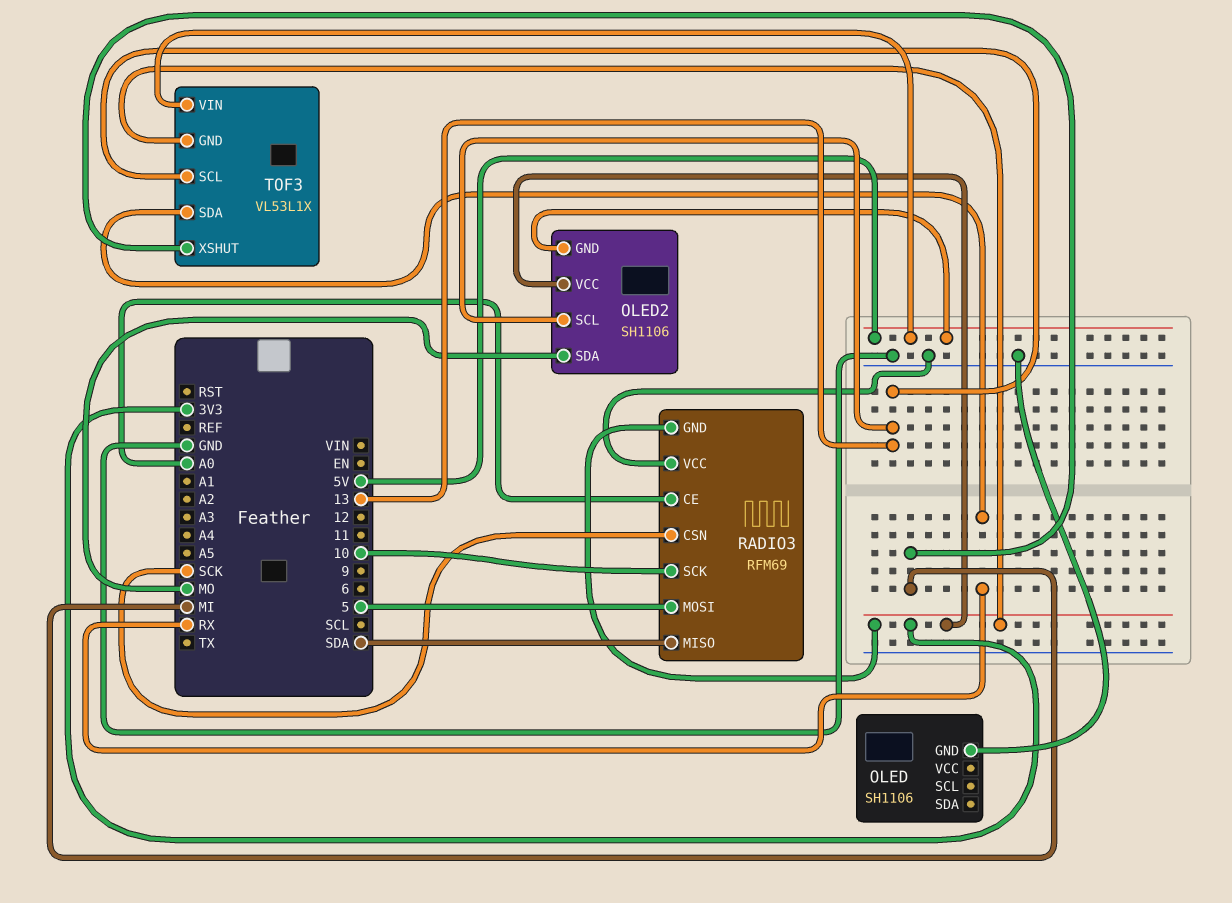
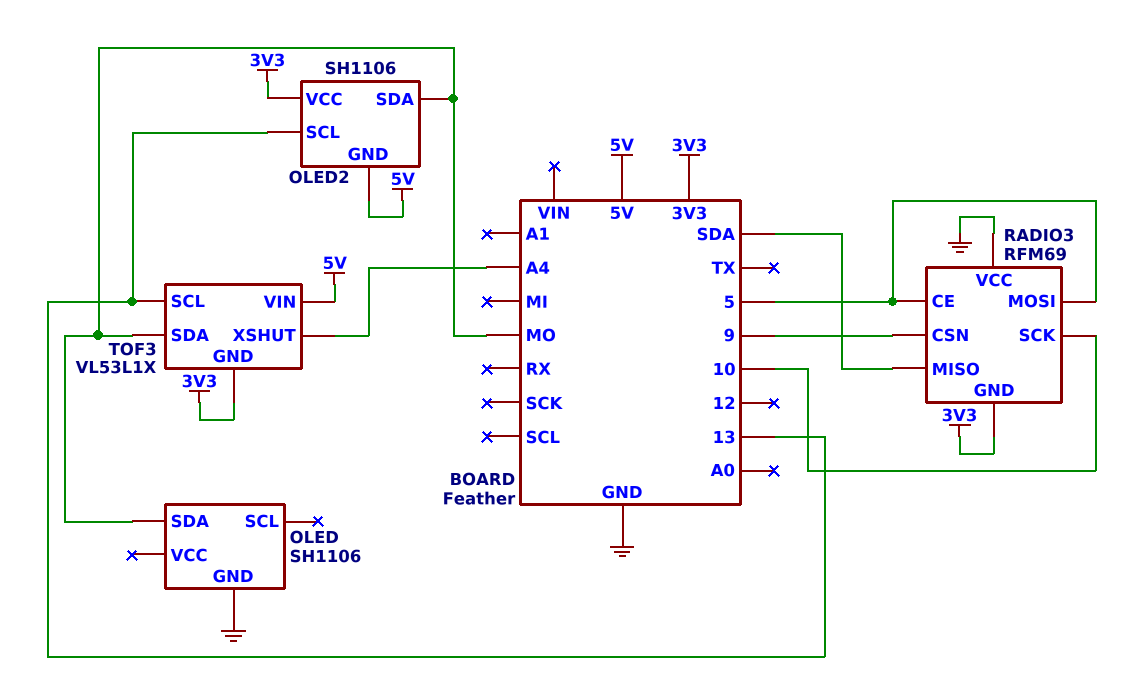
OLED pin SDA: none -> MO
RADIO3 pin CE: A0 -> 5
RADIO3 pin CSN: SCK -> 9
TOF3 pin SDA: RX -> MO
TOF3 pin XSHUT: MI -> A4

